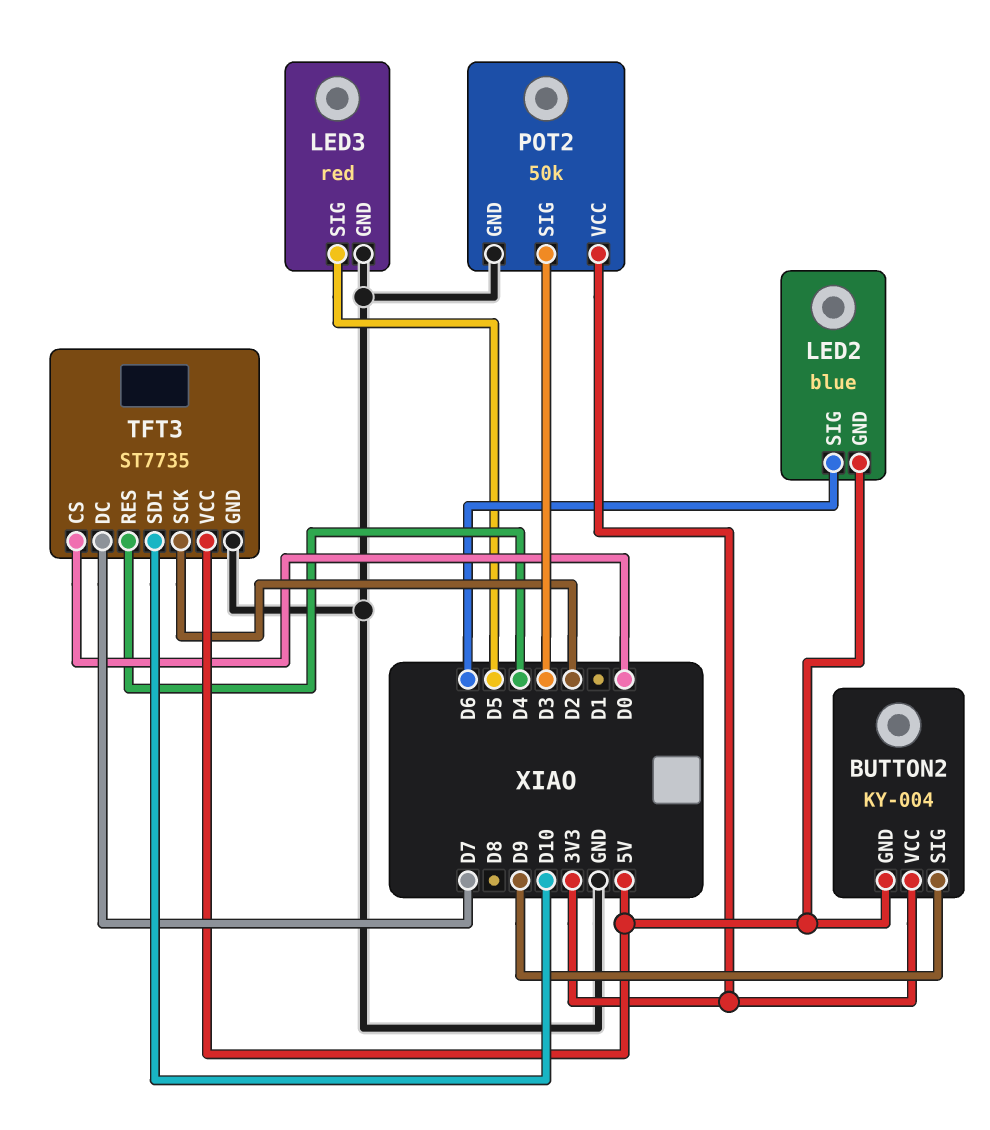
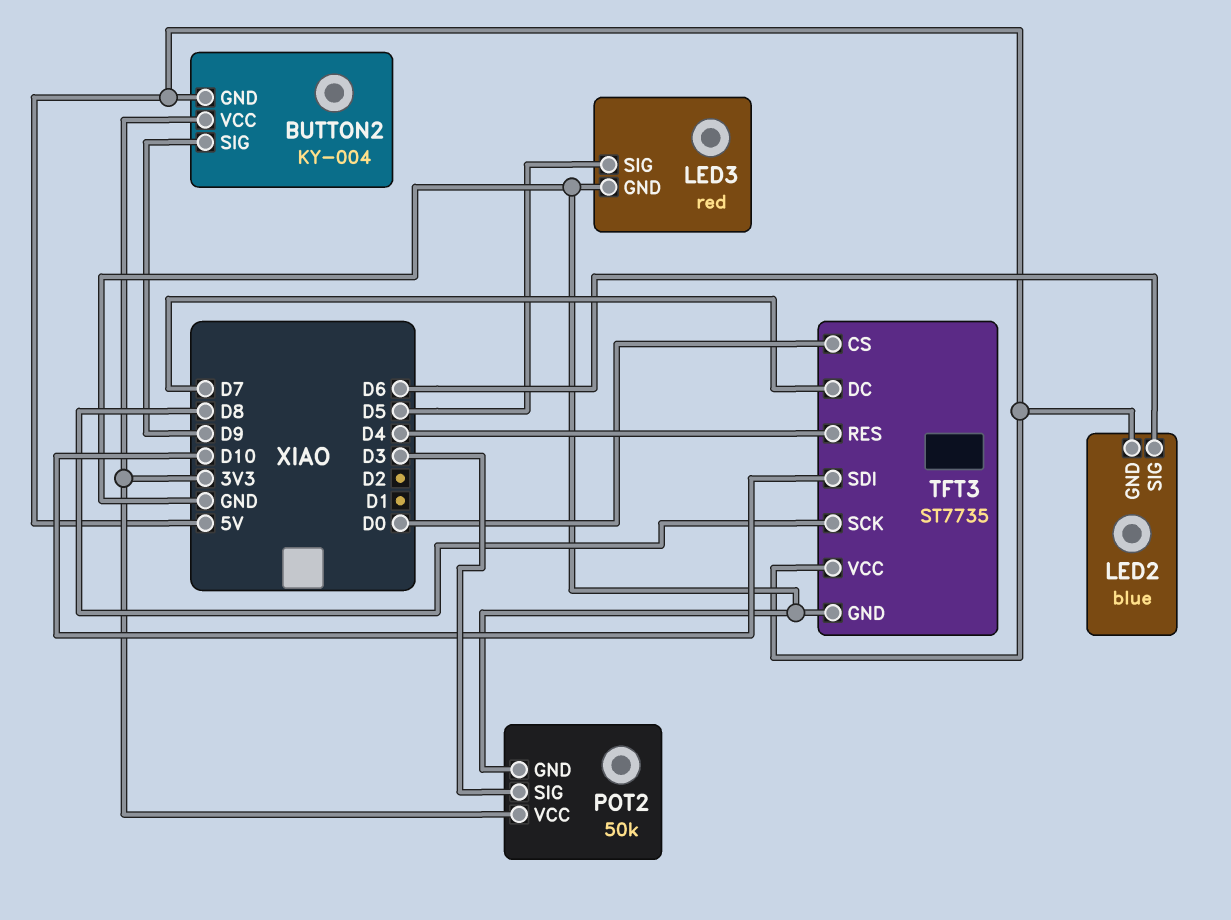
TFT3 pin SCK: D2 -> D8

